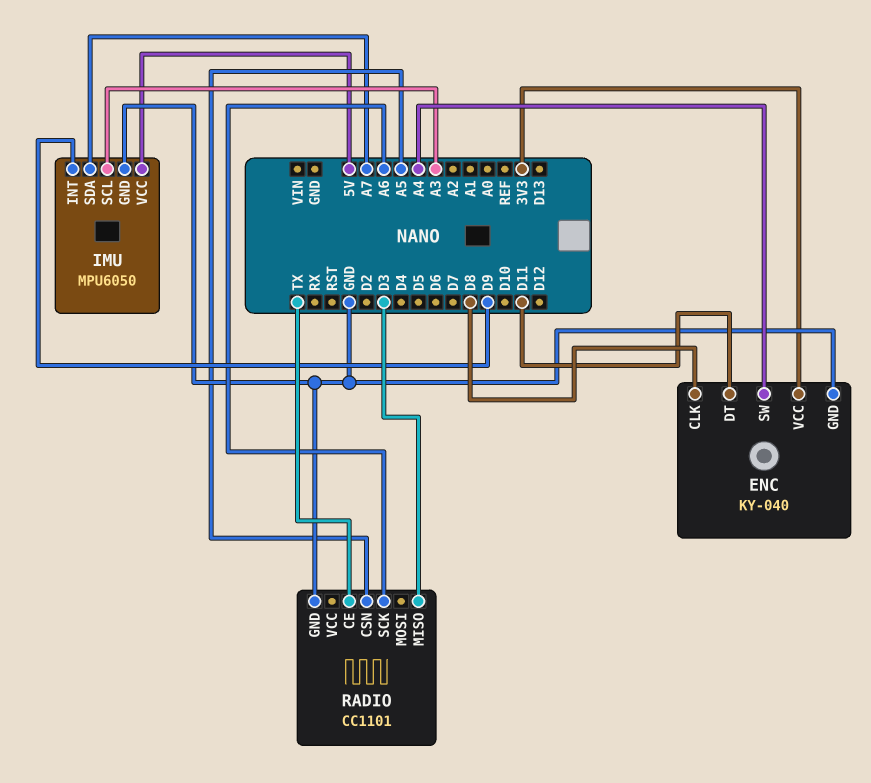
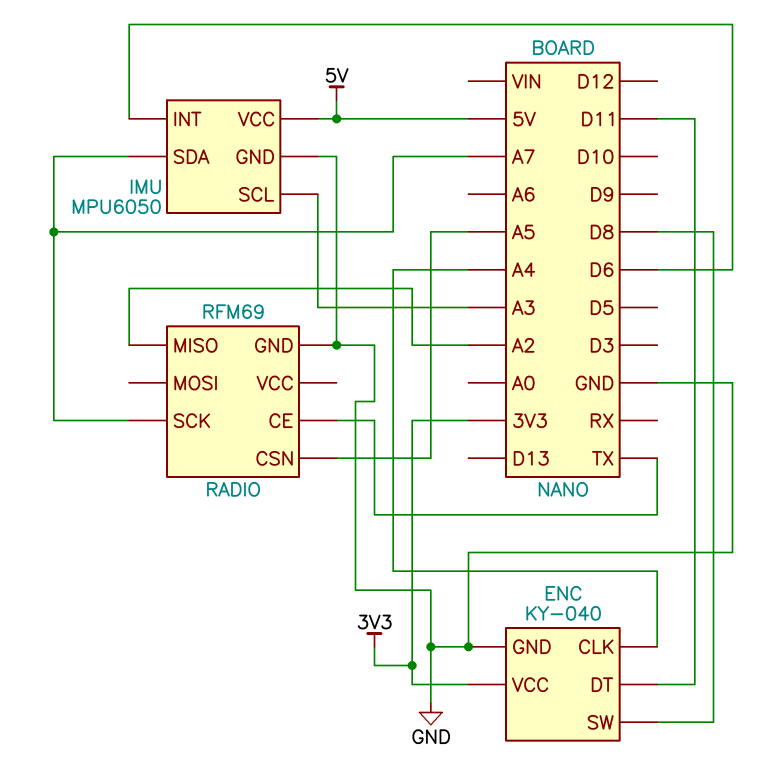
ENC pin CLK: D8 -> A4
ENC pin SW: A4 -> D8
IMU pin INT: D9 -> D6
RADIO: CC1101 -> RFM69
RADIO pin MISO: D3 -> A2
RADIO pin SCK: A6 -> A7

